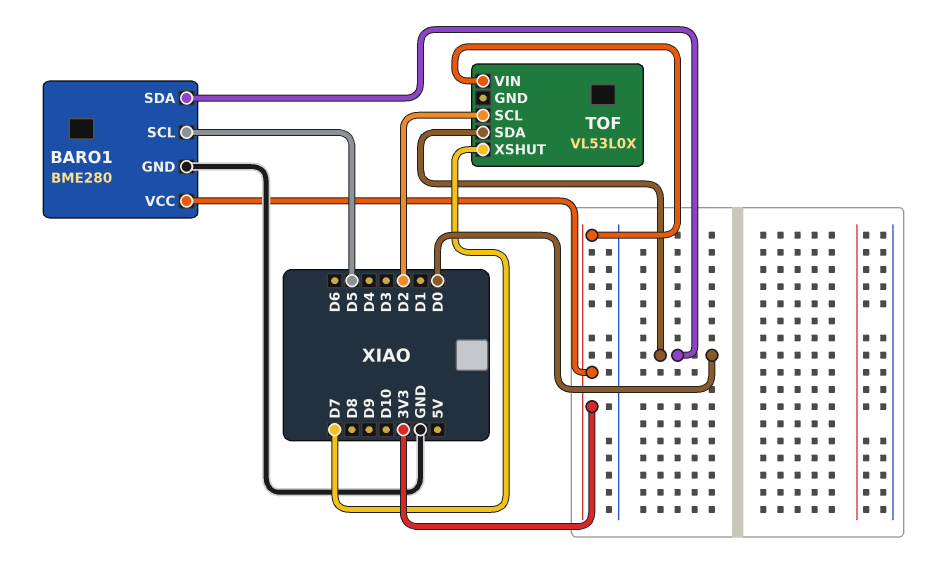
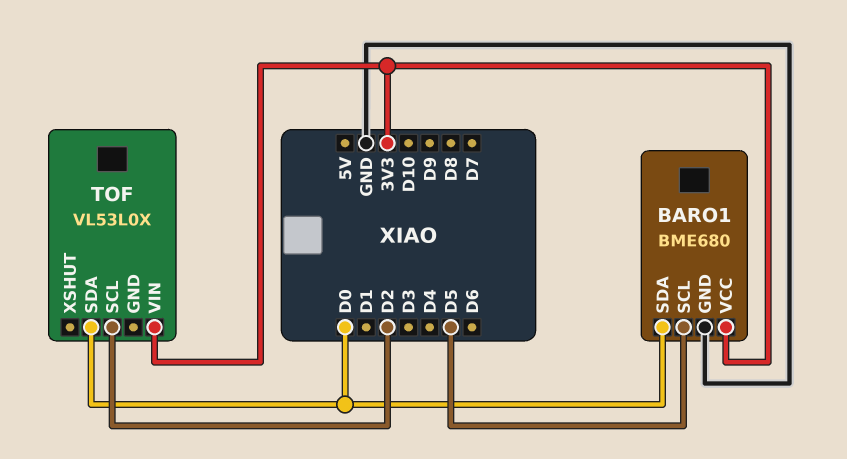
BARO1: BME280 -> BME680
TOF pin XSHUT: D7 -> none

